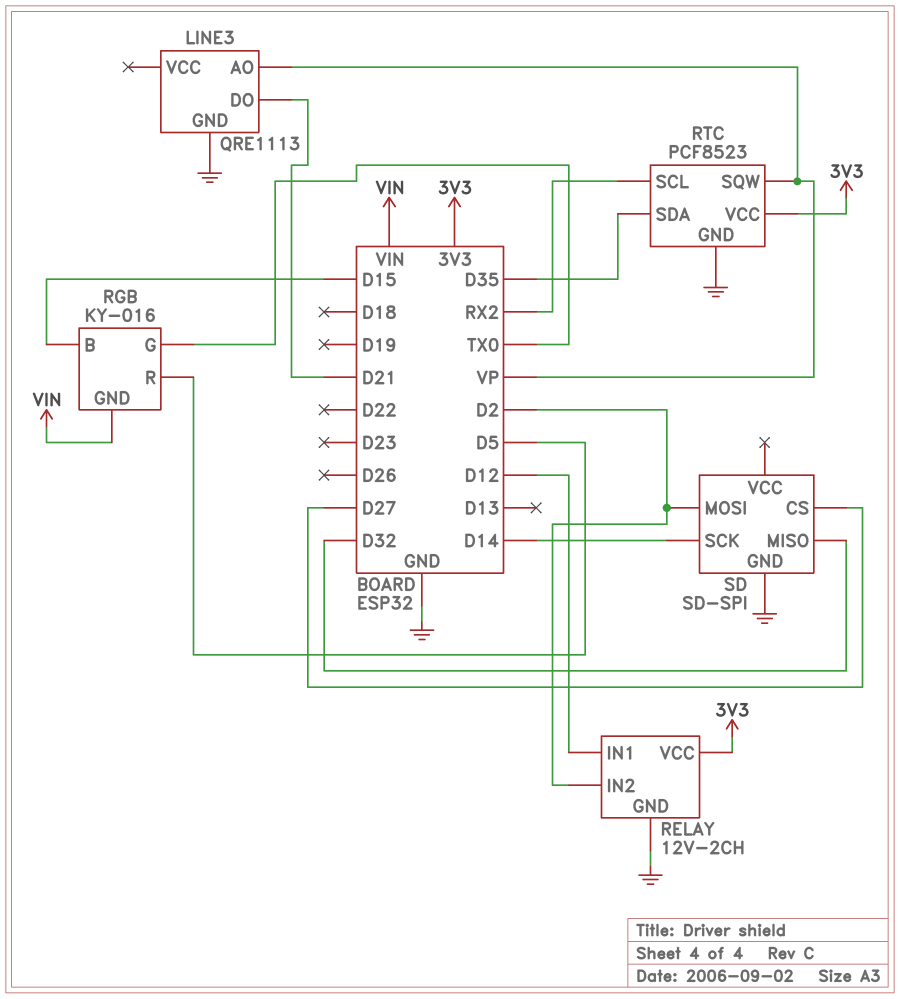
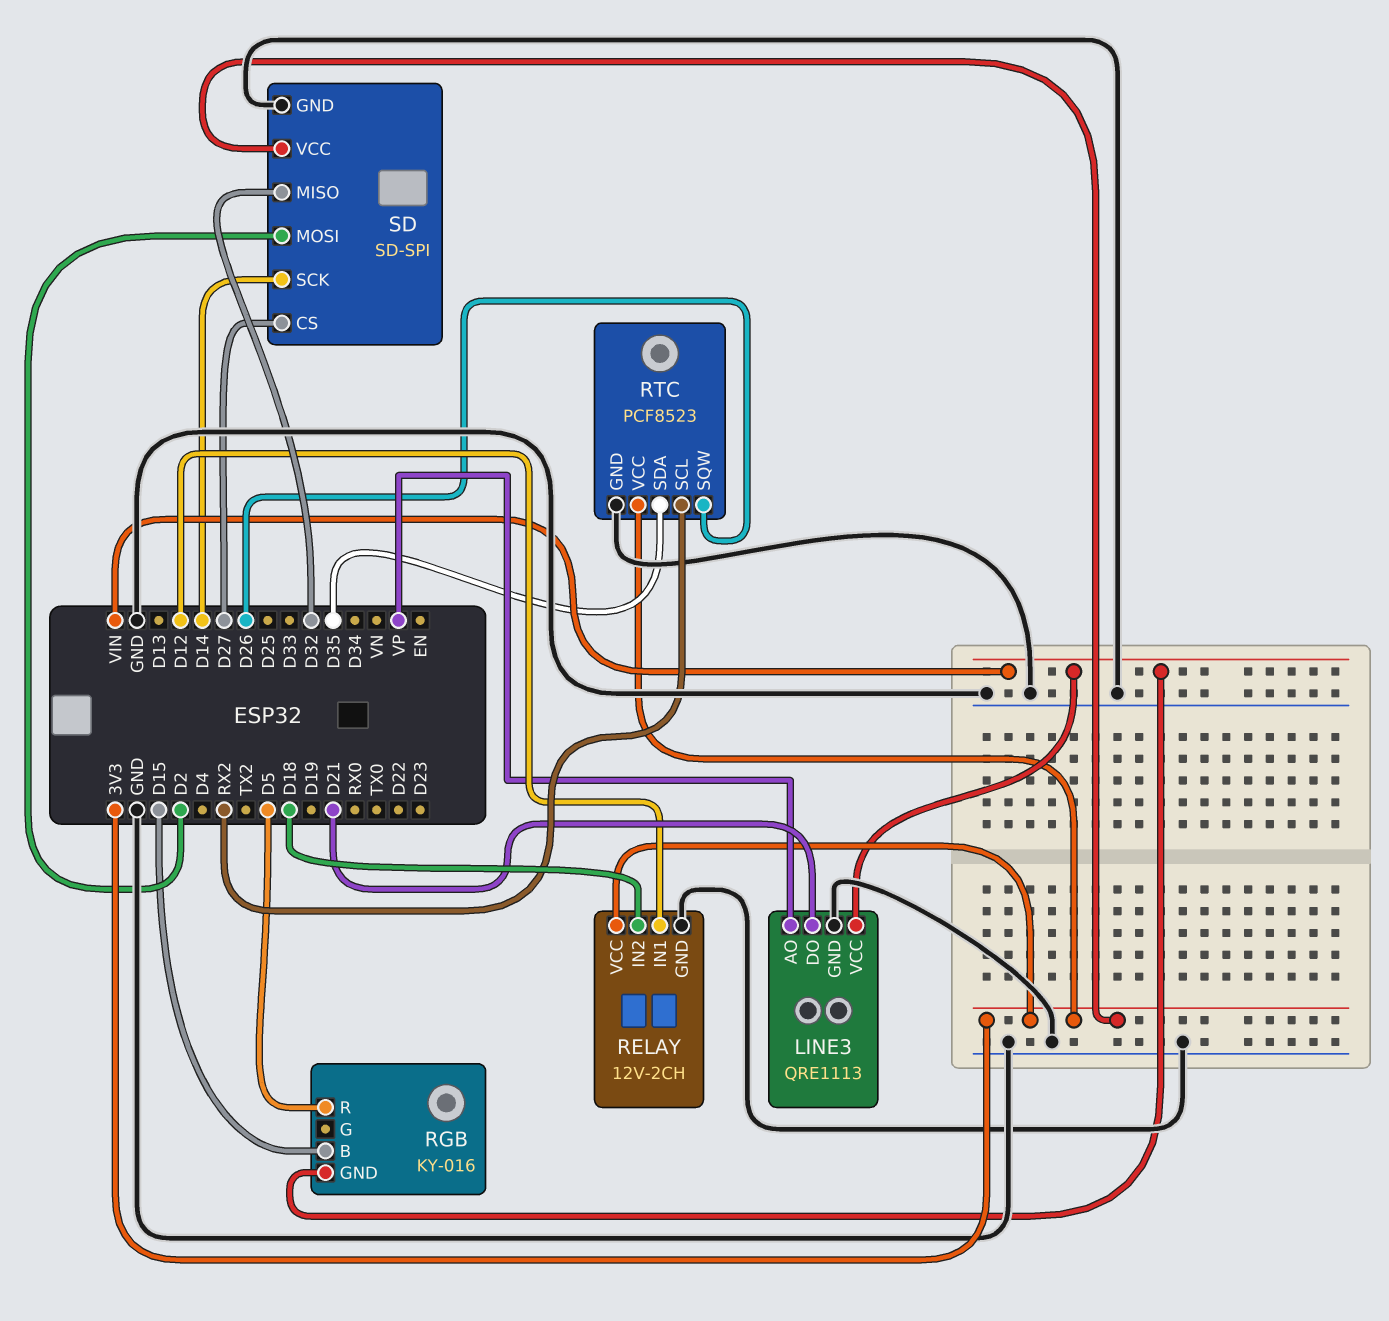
LINE3 pin VCC: none -> VIN
RELAY pin IN2: D2 -> D18
RGB pin G: TX0 -> none
RTC pin SQW: VP -> D26
SD pin VCC: none -> 3V3

